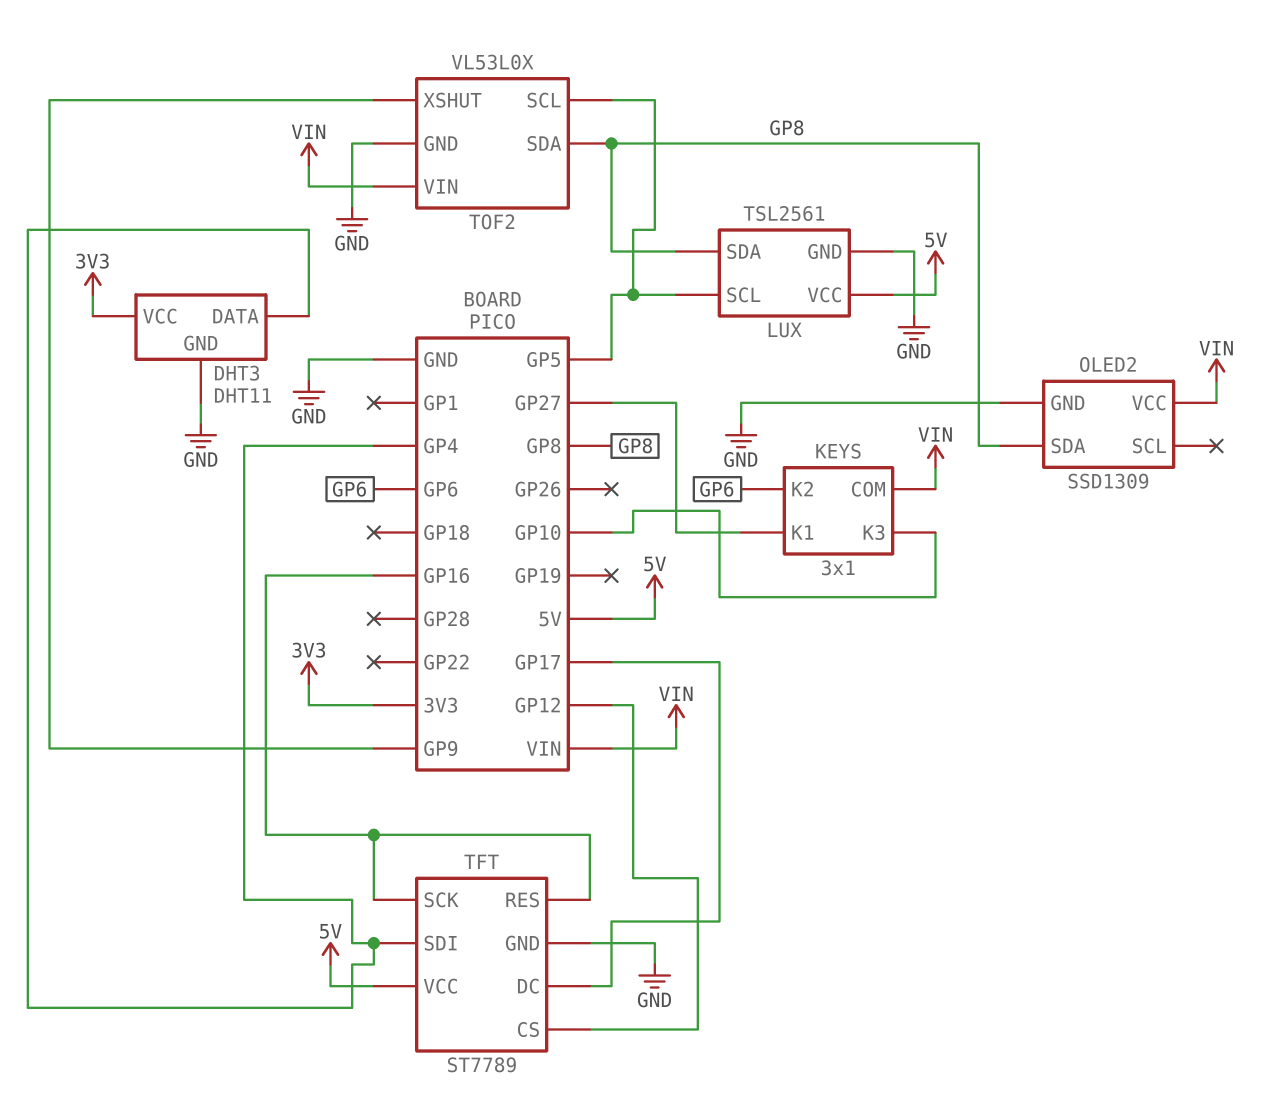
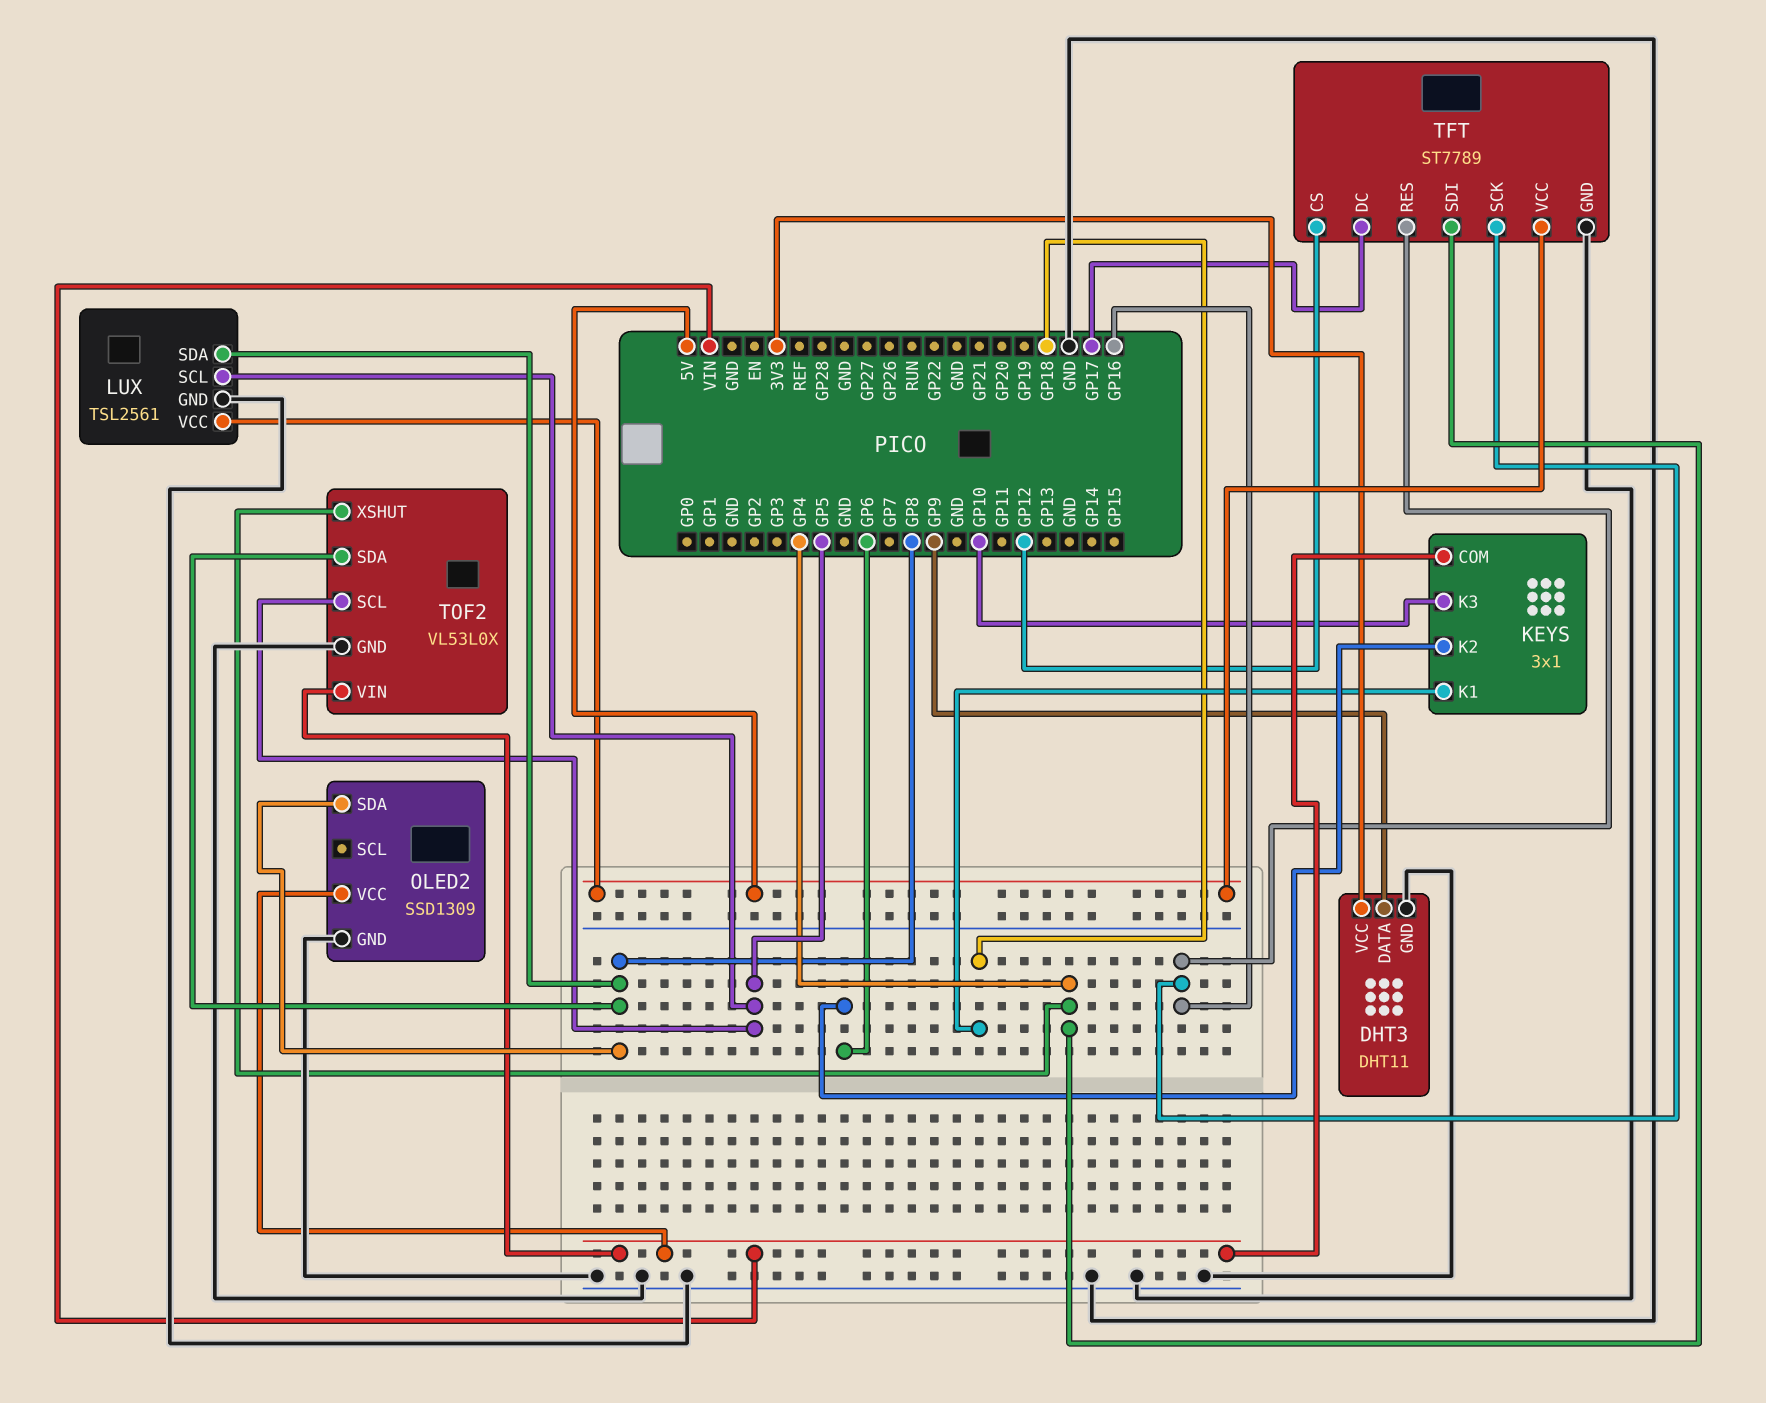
DHT3 pin DATA: GP4 -> GP9
KEYS pin K1: GP27 -> GP18
TOF2 pin XSHUT: GP9 -> GP4

